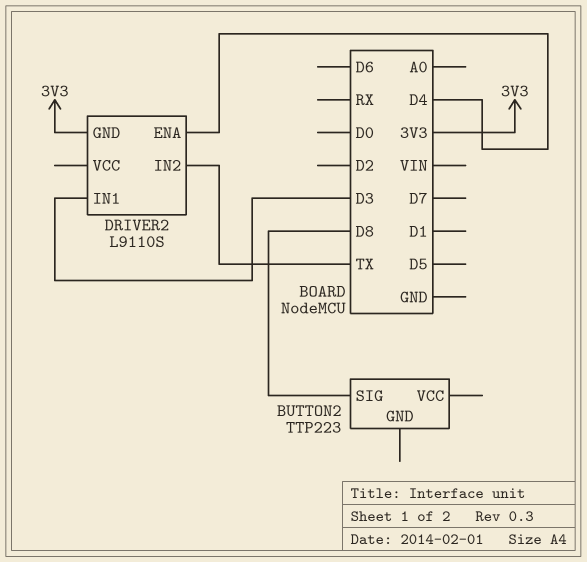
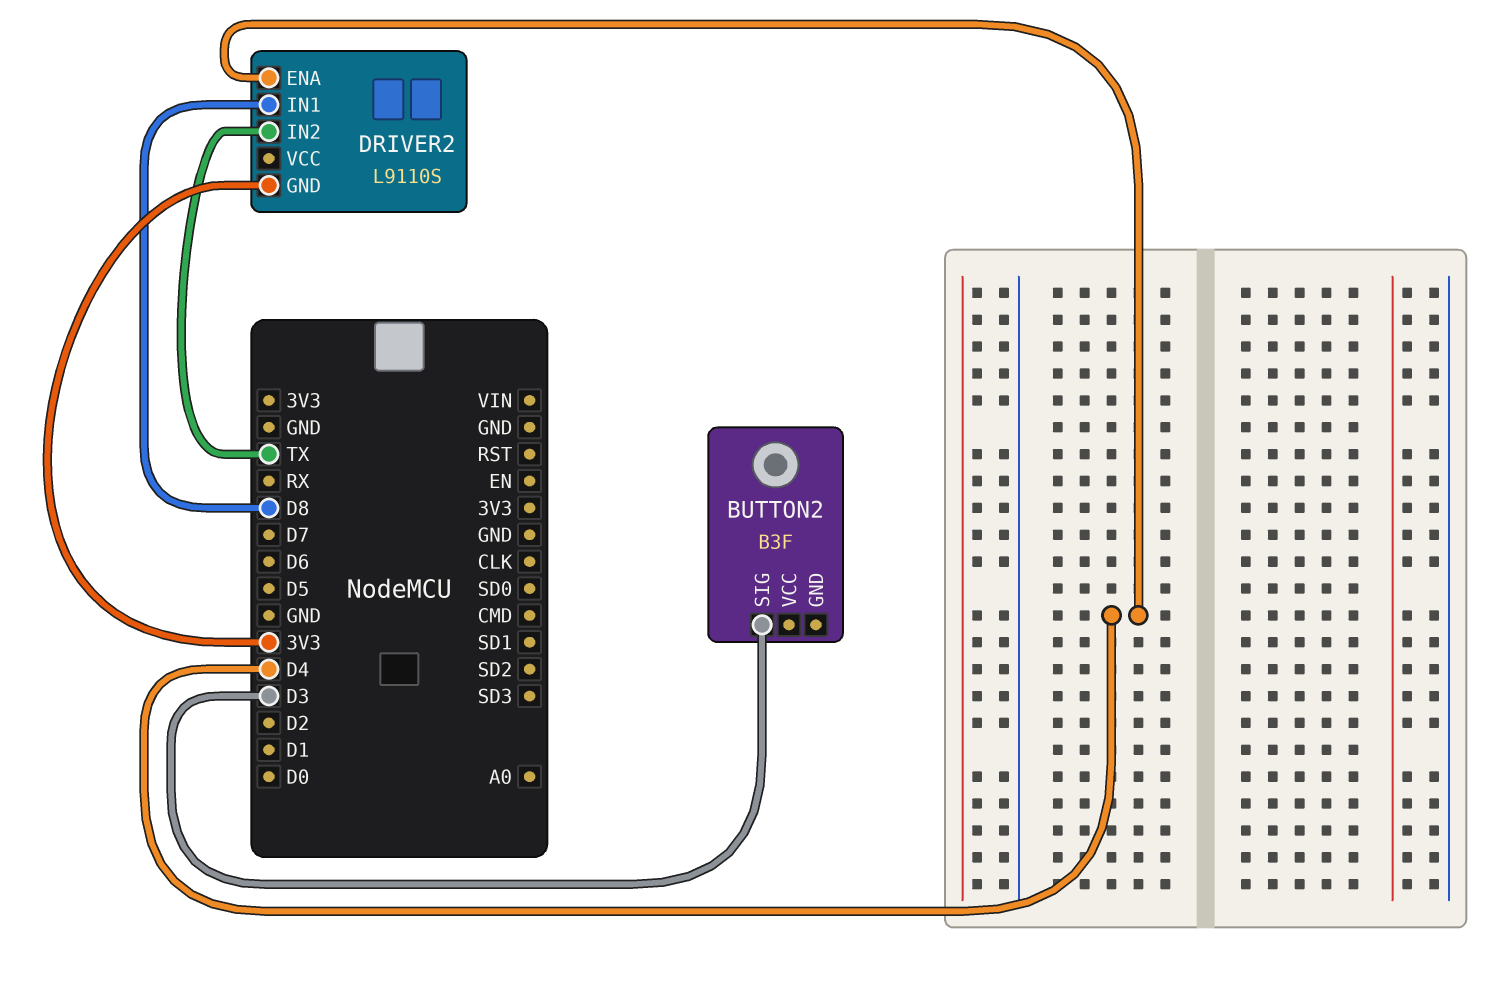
BUTTON2: TTP223 -> B3F
BUTTON2 pin SIG: D8 -> D3
DRIVER2 pin IN1: D3 -> D8

